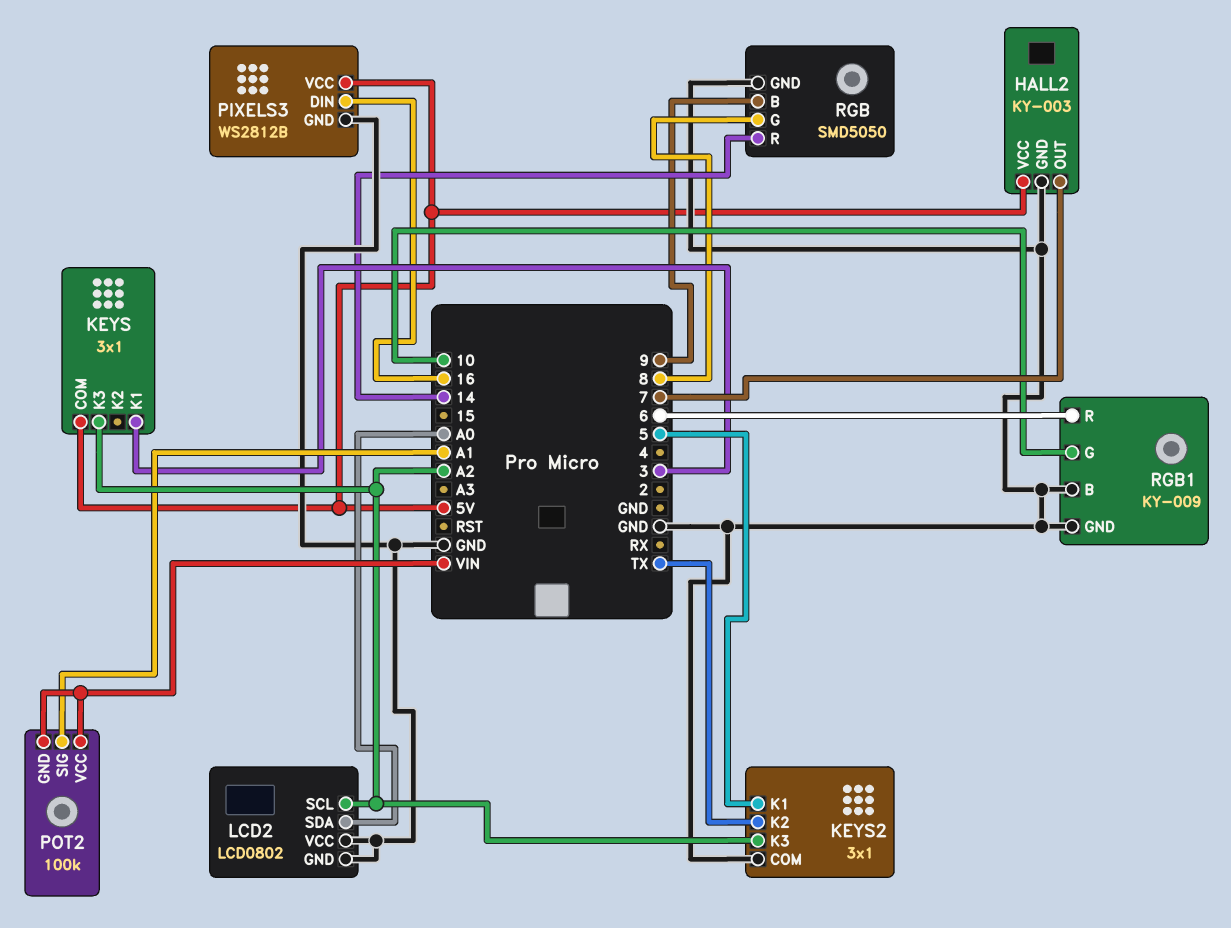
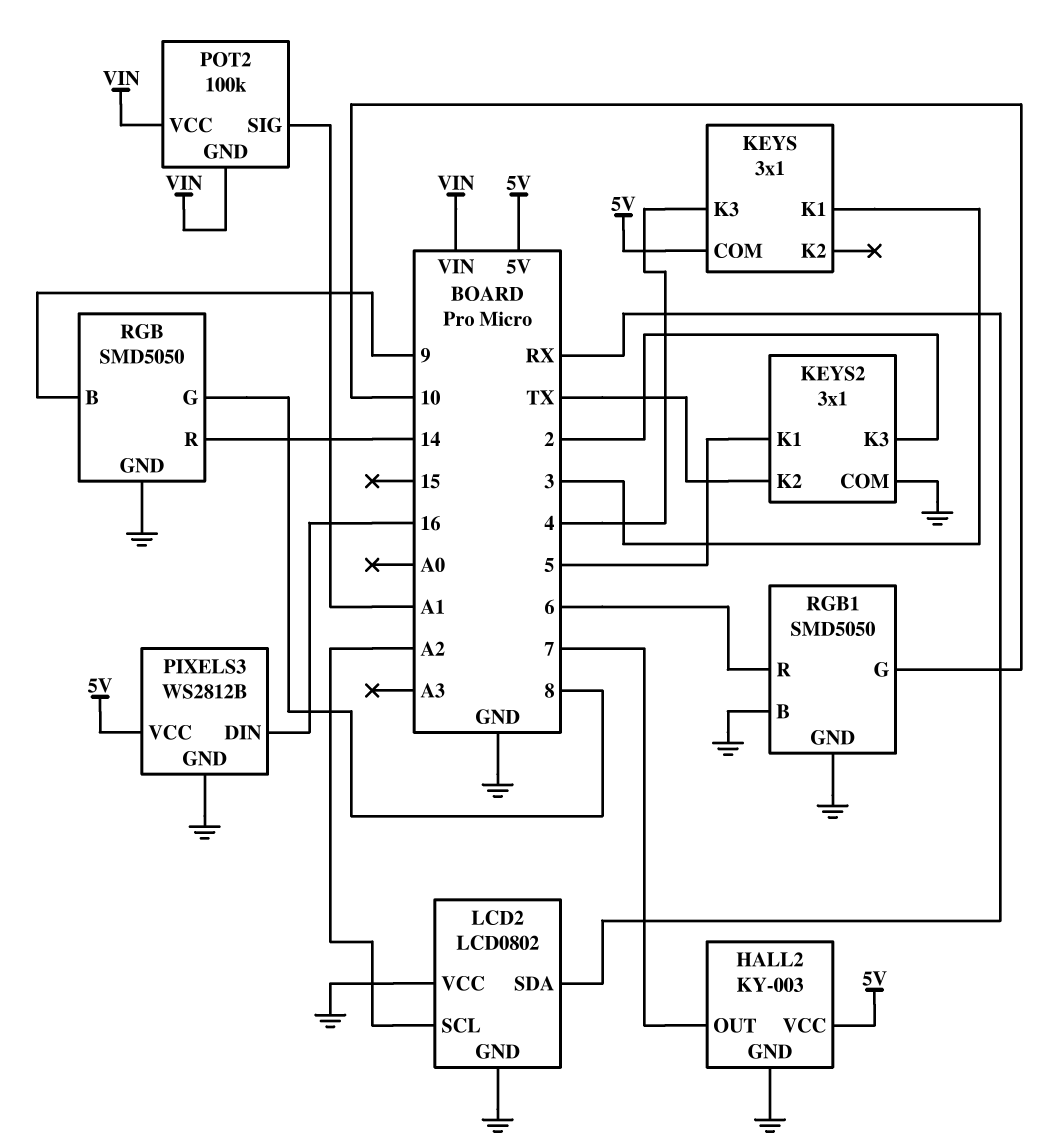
KEYS pin K3: A2 -> 4
KEYS2 pin K3: A2 -> 2
LCD2 pin SDA: A0 -> RX
RGB1: KY-009 -> SMD5050

